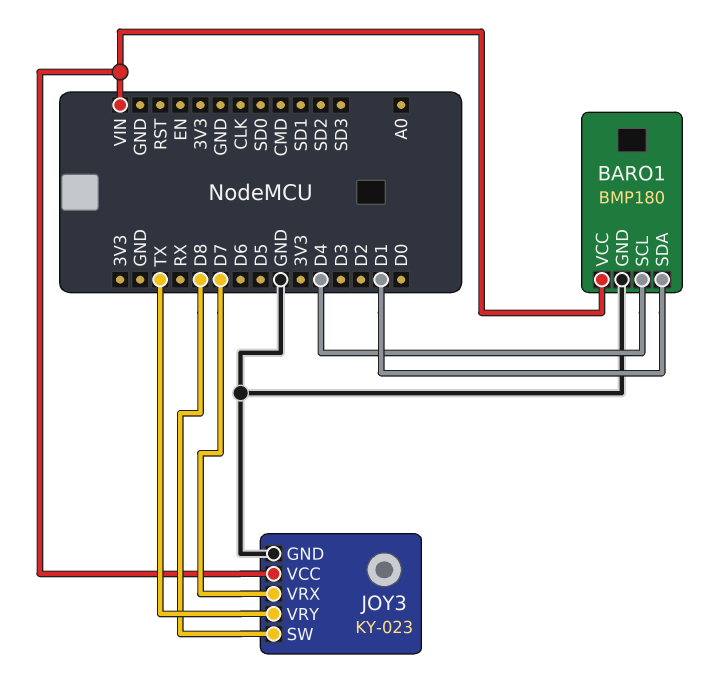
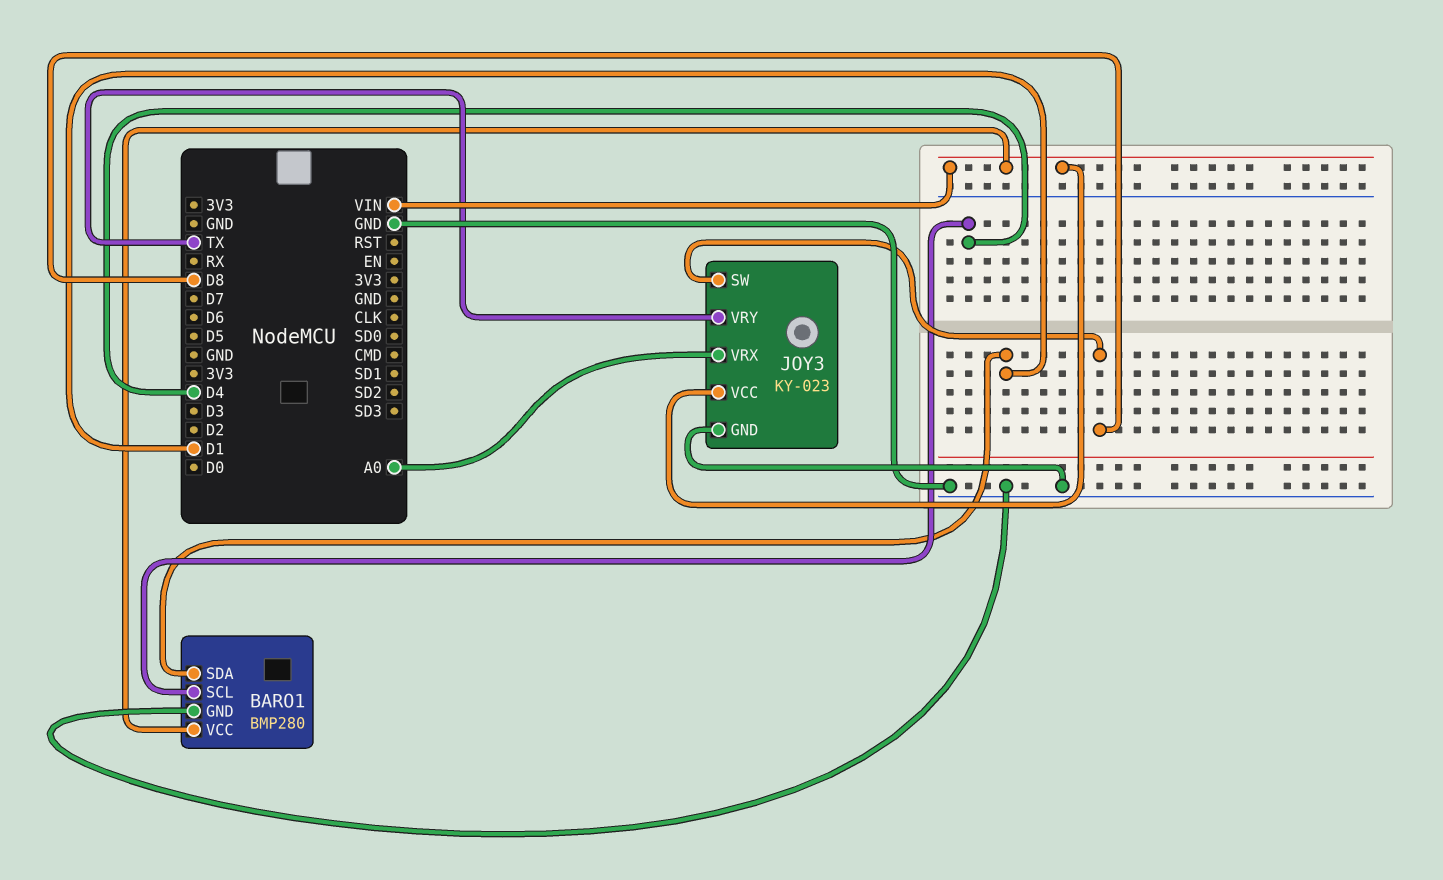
BARO1: BMP180 -> BMP280
JOY3 pin VRX: D7 -> A0

